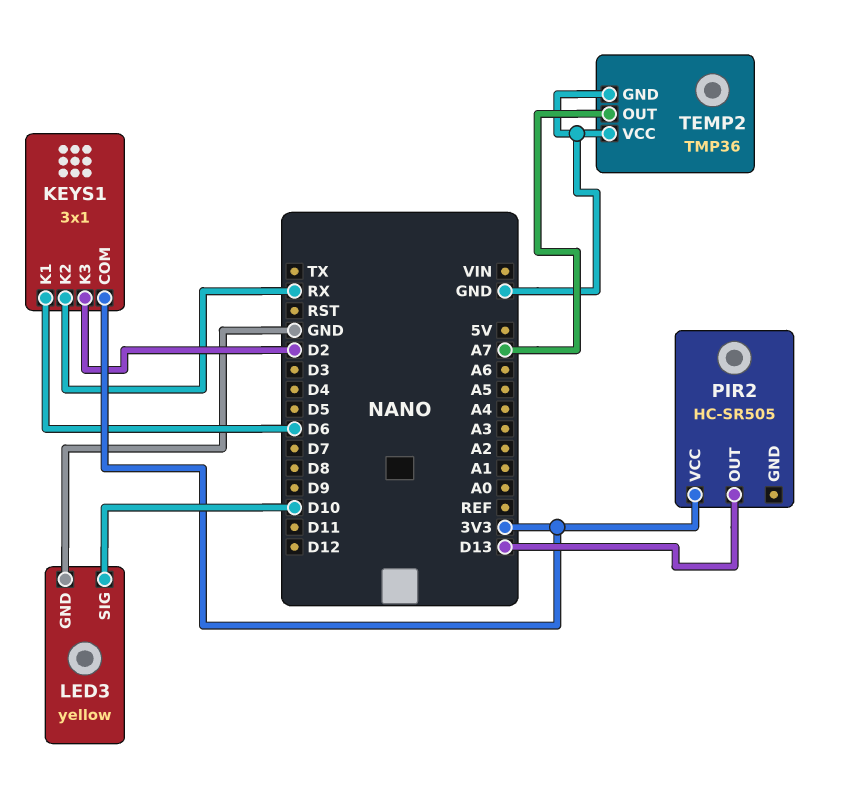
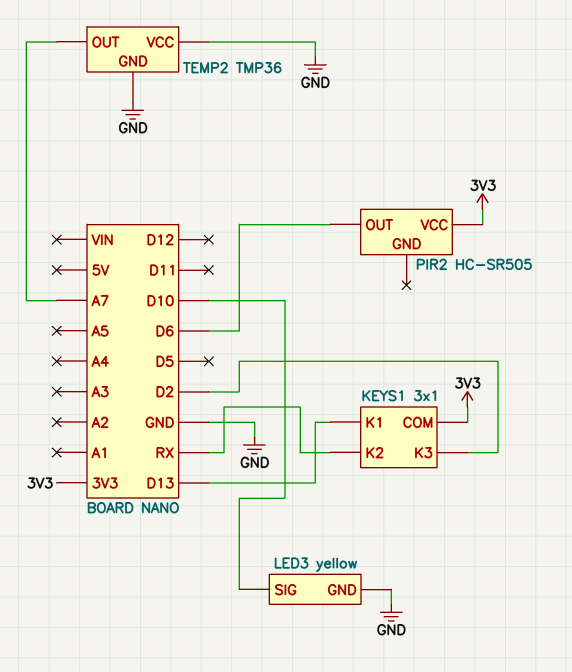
KEYS1 pin K1: D6 -> D13
PIR2 pin OUT: D13 -> D6

